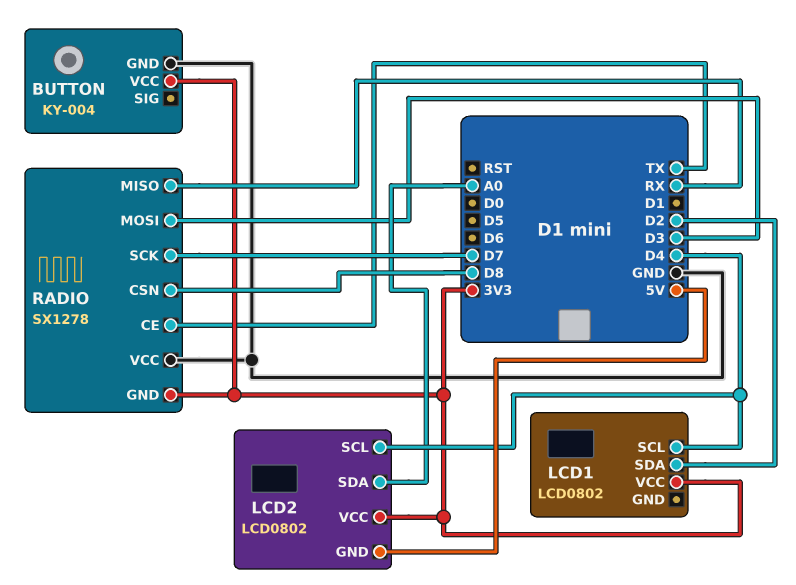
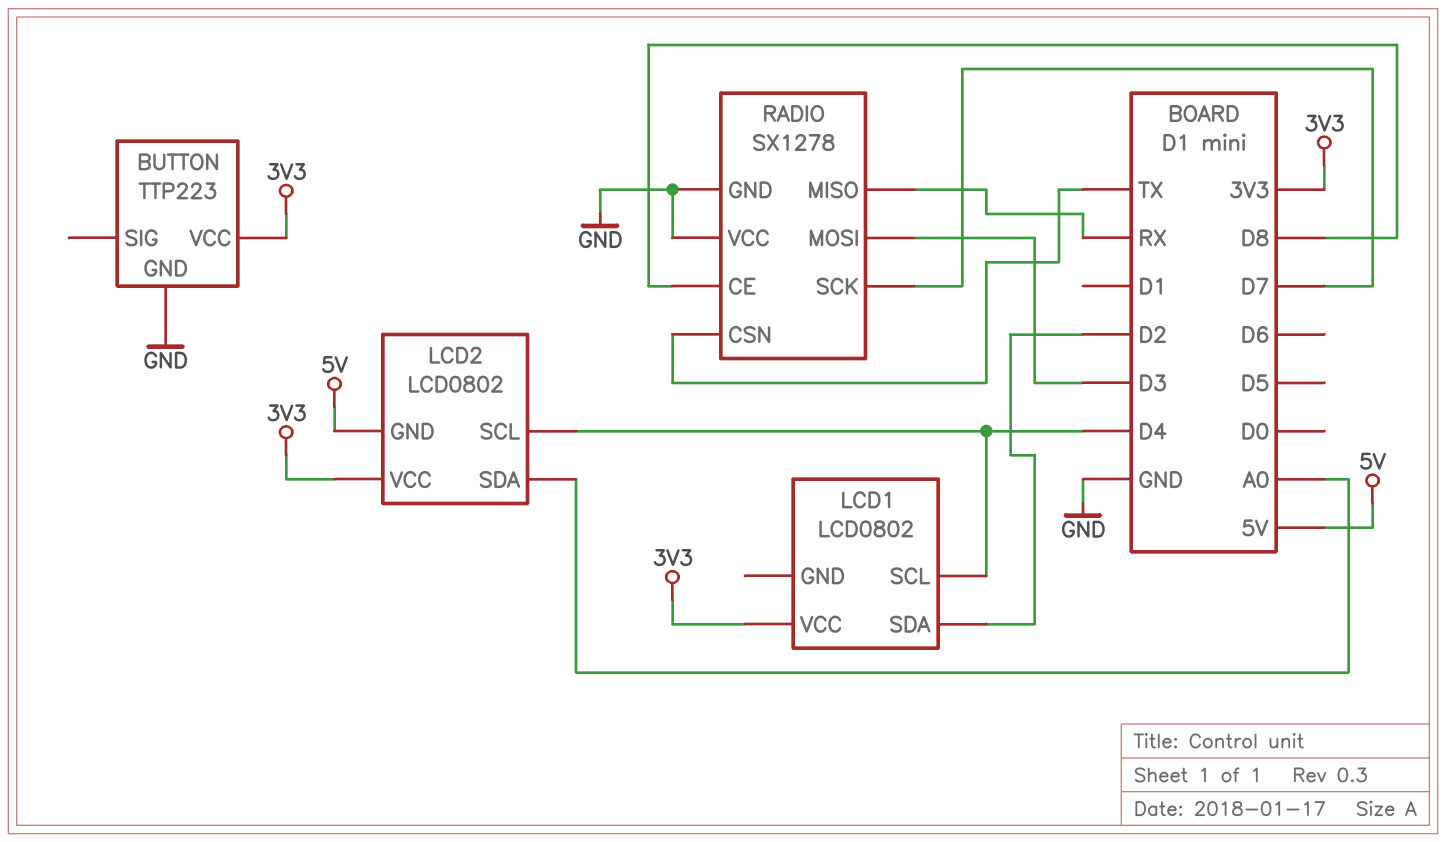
BUTTON: KY-004 -> TTP223
RADIO pin CE: TX -> D8
RADIO pin CSN: D8 -> TX
RADIO pin GND: 3V3 -> GND

